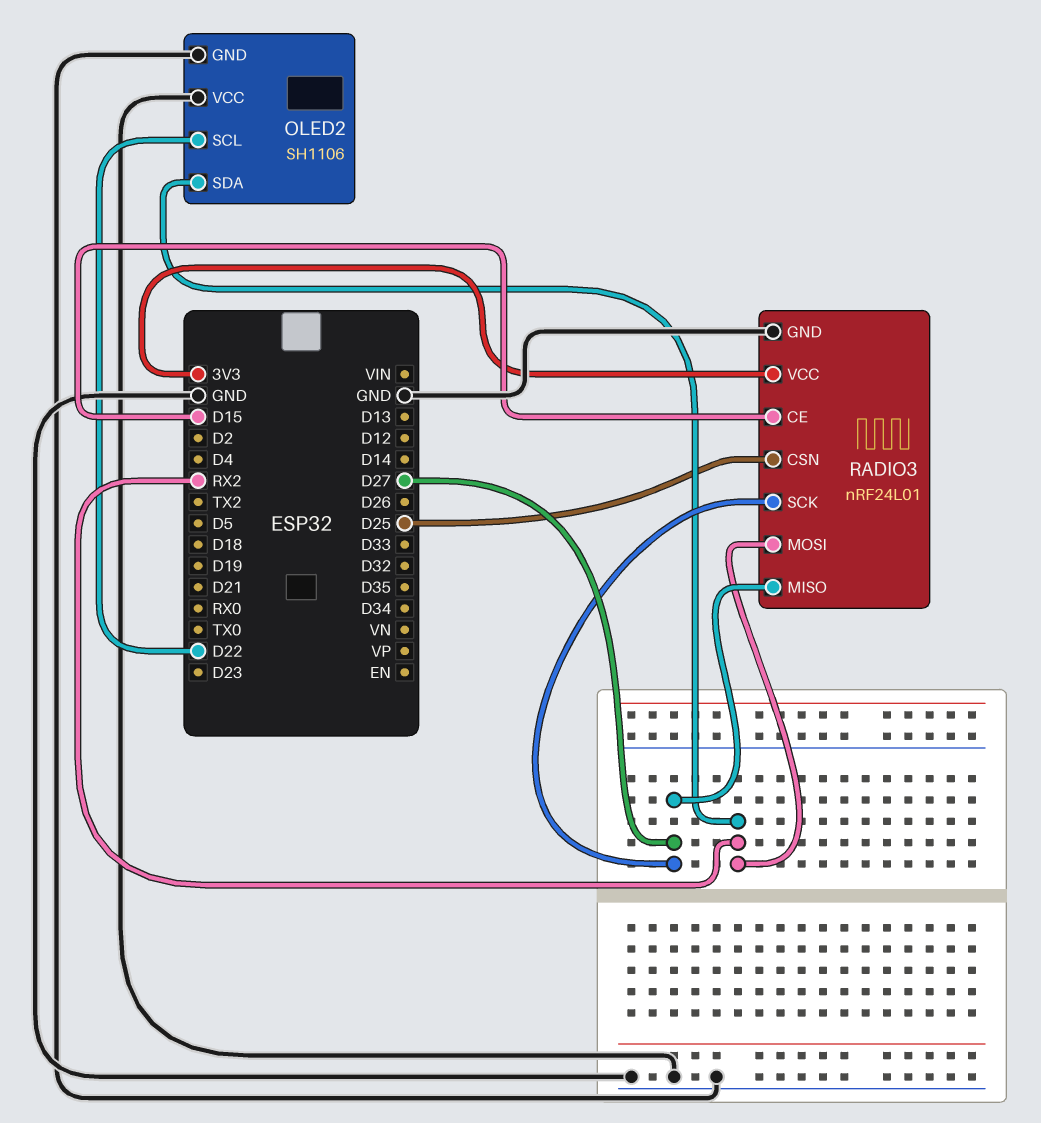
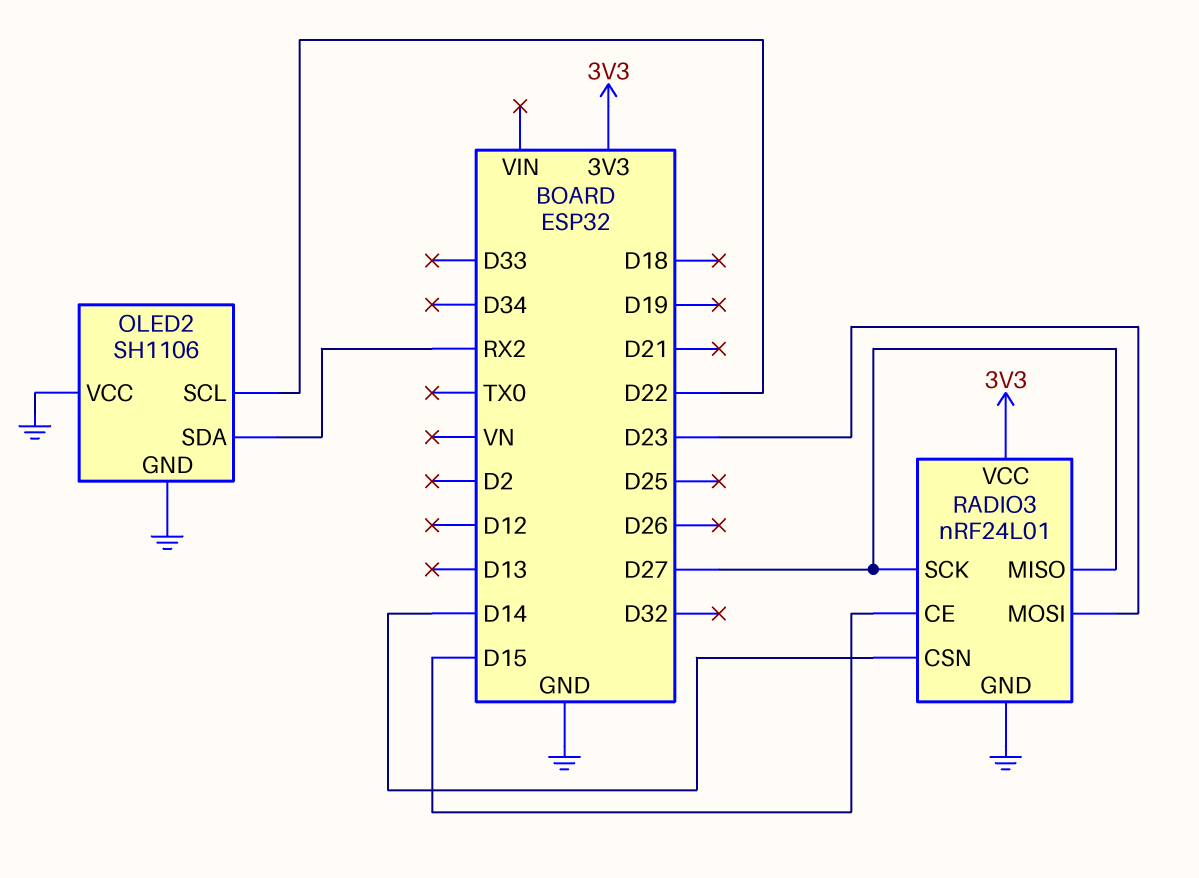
RADIO3 pin CSN: D25 -> D14
RADIO3 pin MOSI: RX2 -> D23

